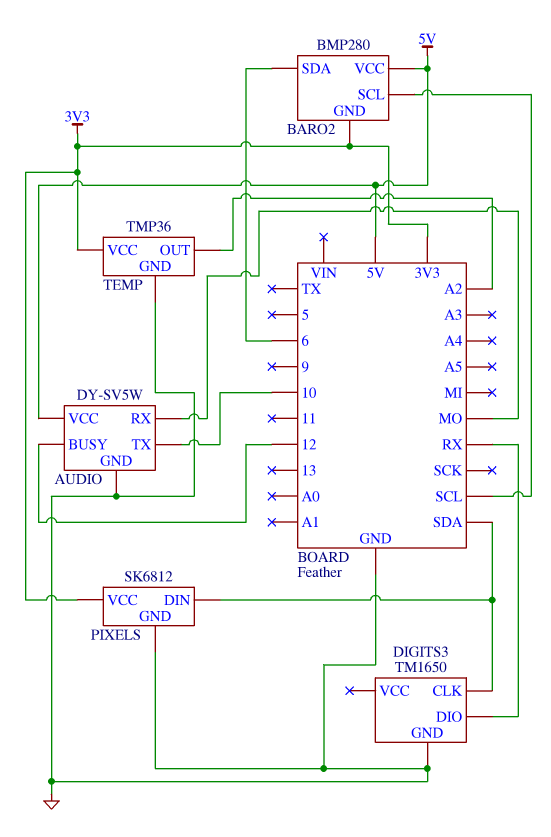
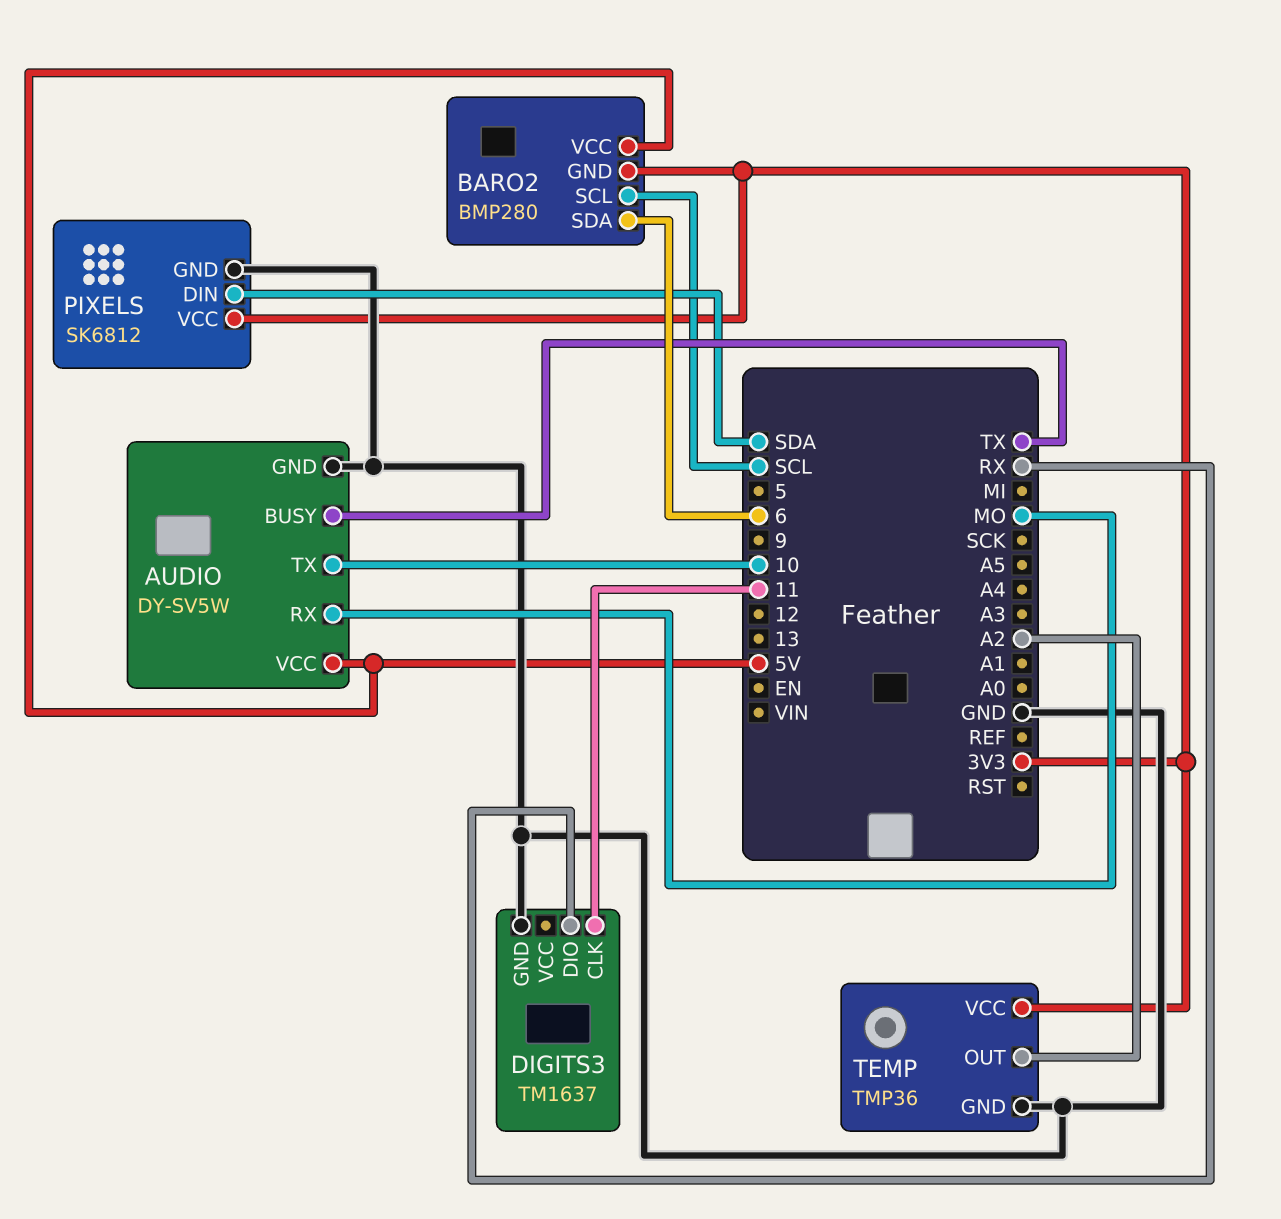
AUDIO pin BUSY: 12 -> TX
DIGITS3: TM1650 -> TM1637
DIGITS3 pin CLK: SDA -> 11

